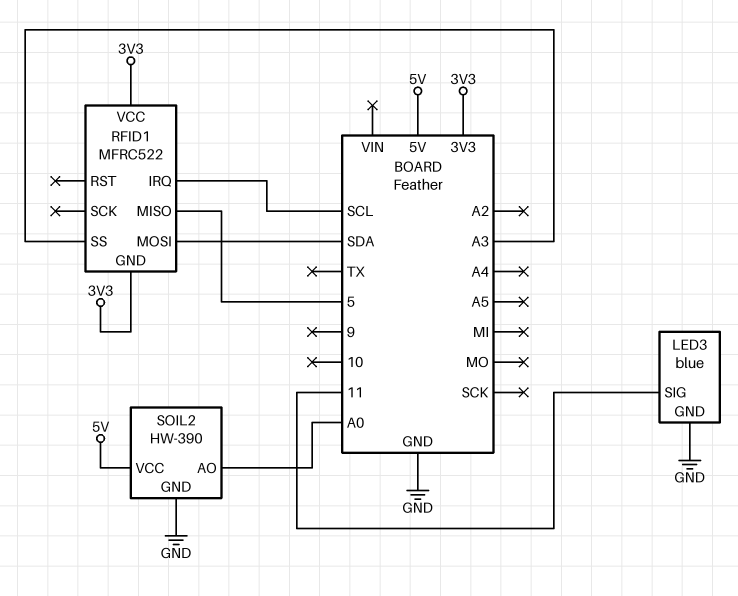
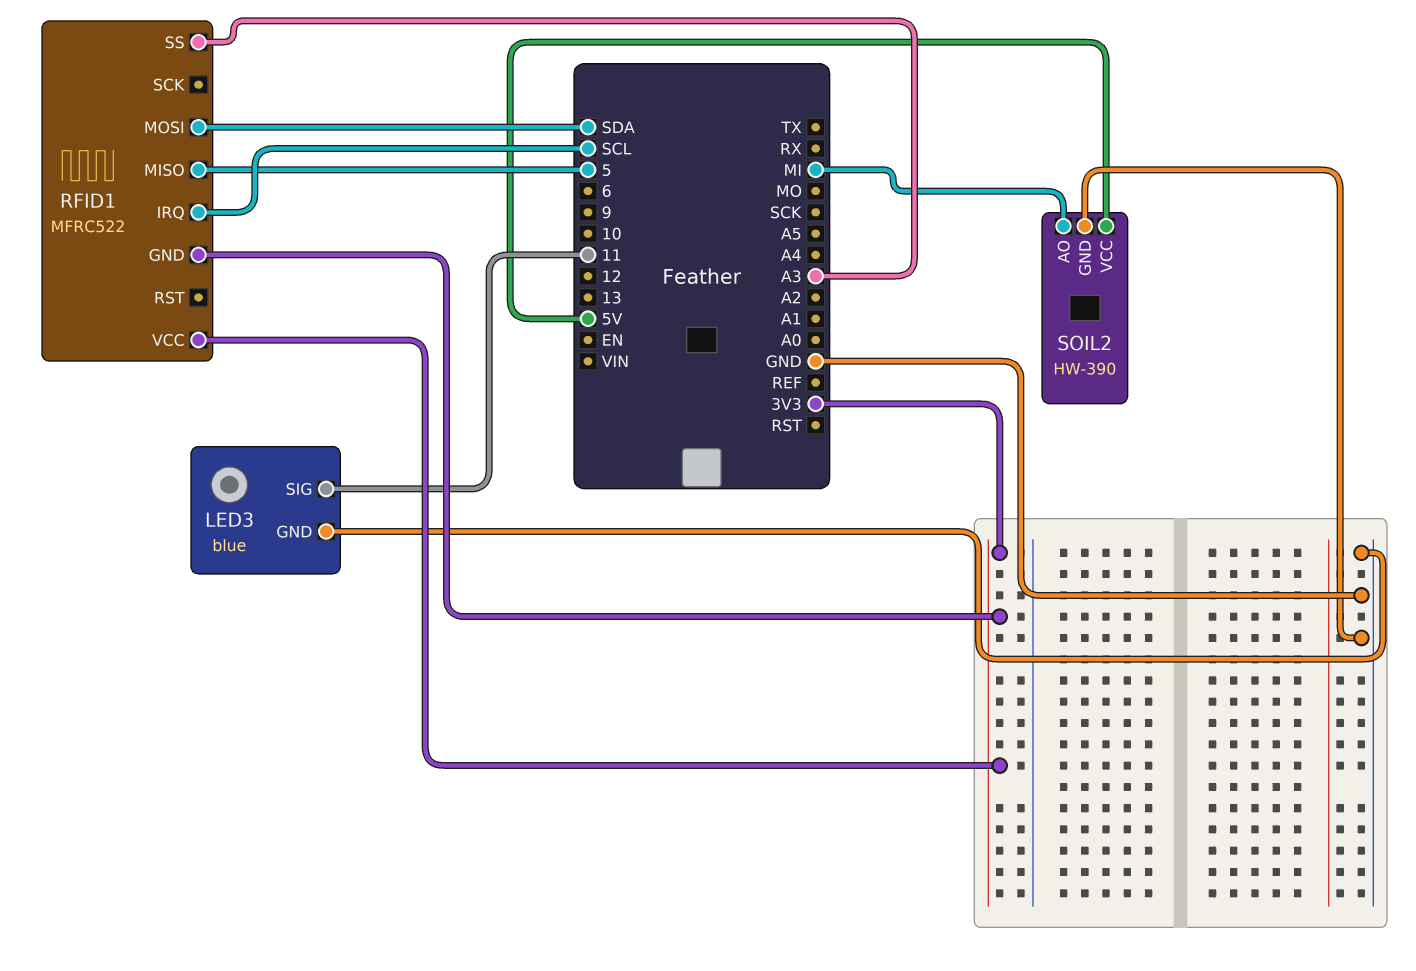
SOIL2 pin AO: A0 -> MI

